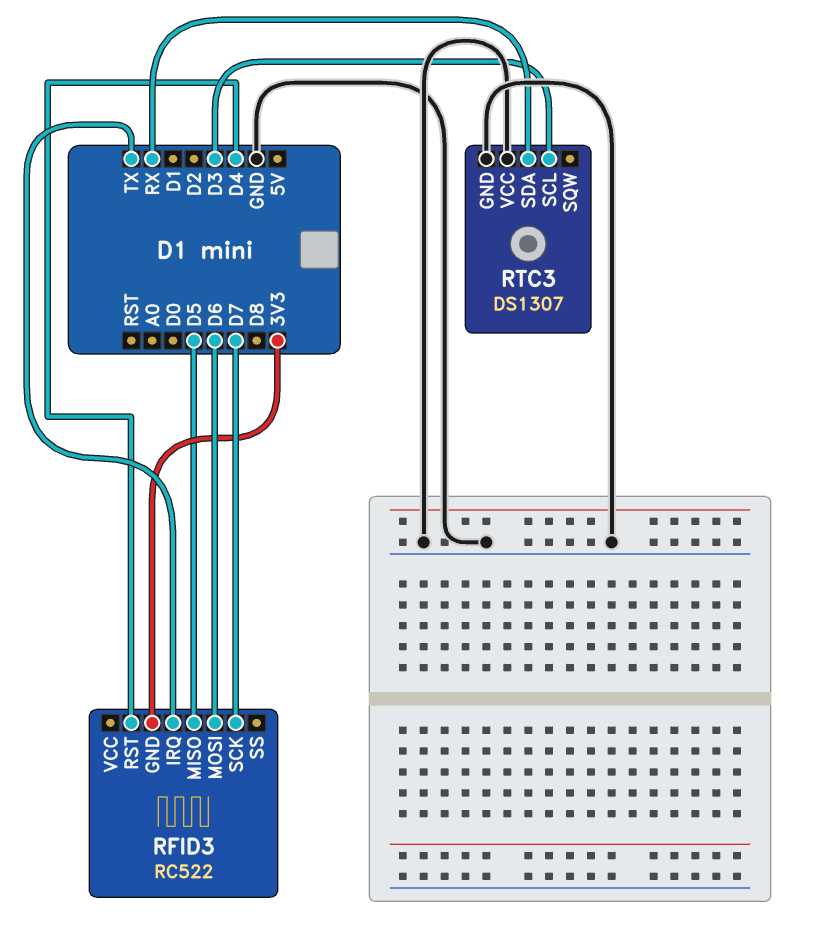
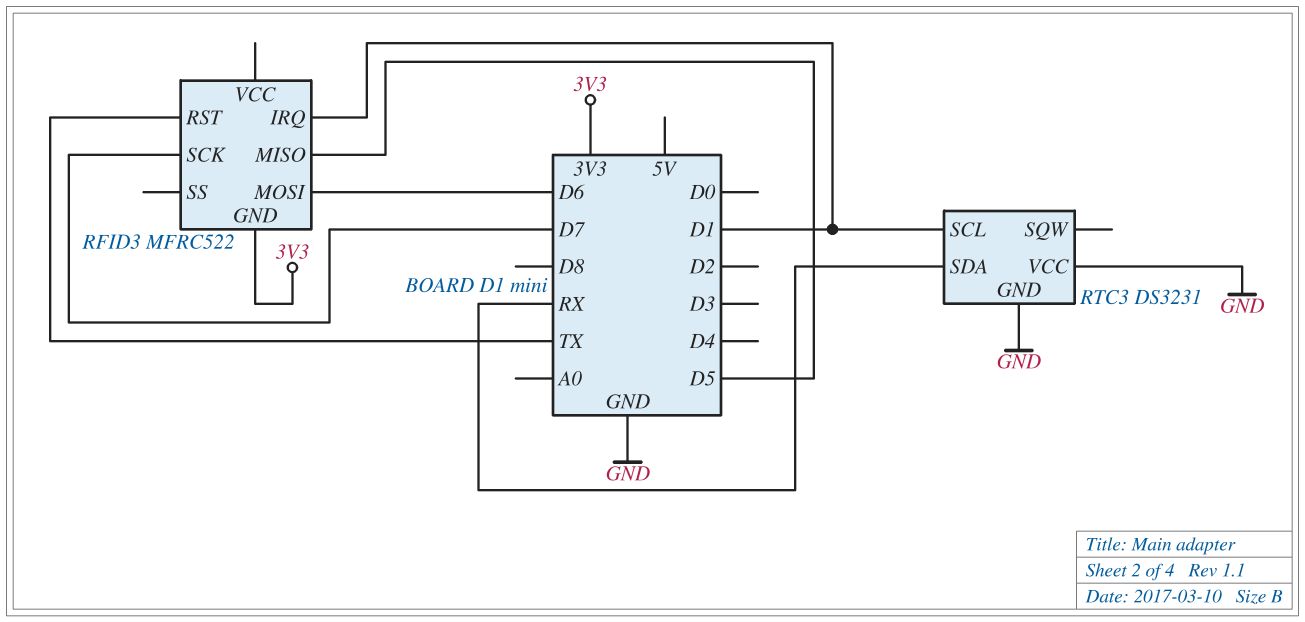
RFID3: RC522 -> MFRC522
RFID3 pin IRQ: TX -> D1
RFID3 pin RST: D4 -> TX
RTC3: DS1307 -> DS3231
RTC3 pin SCL: D3 -> D1

